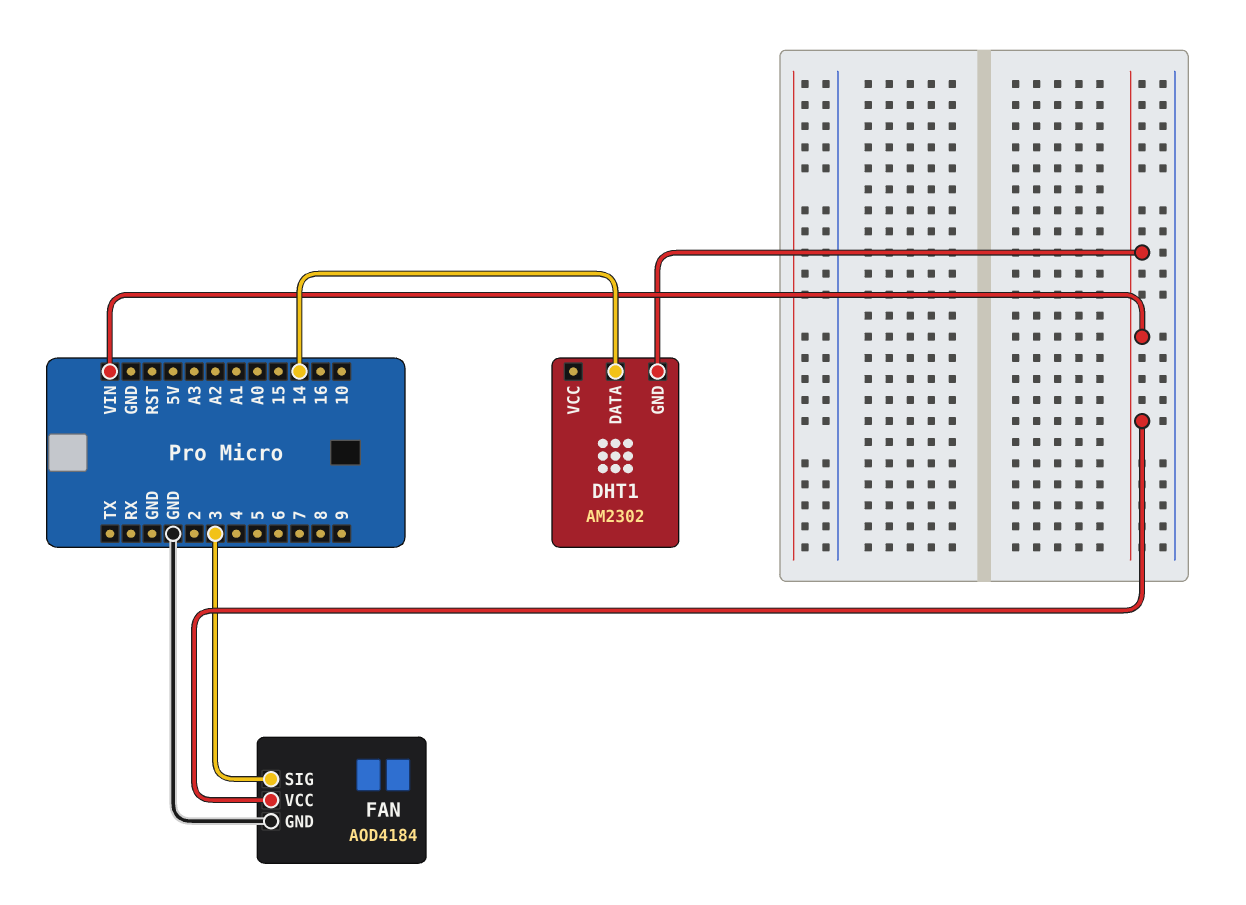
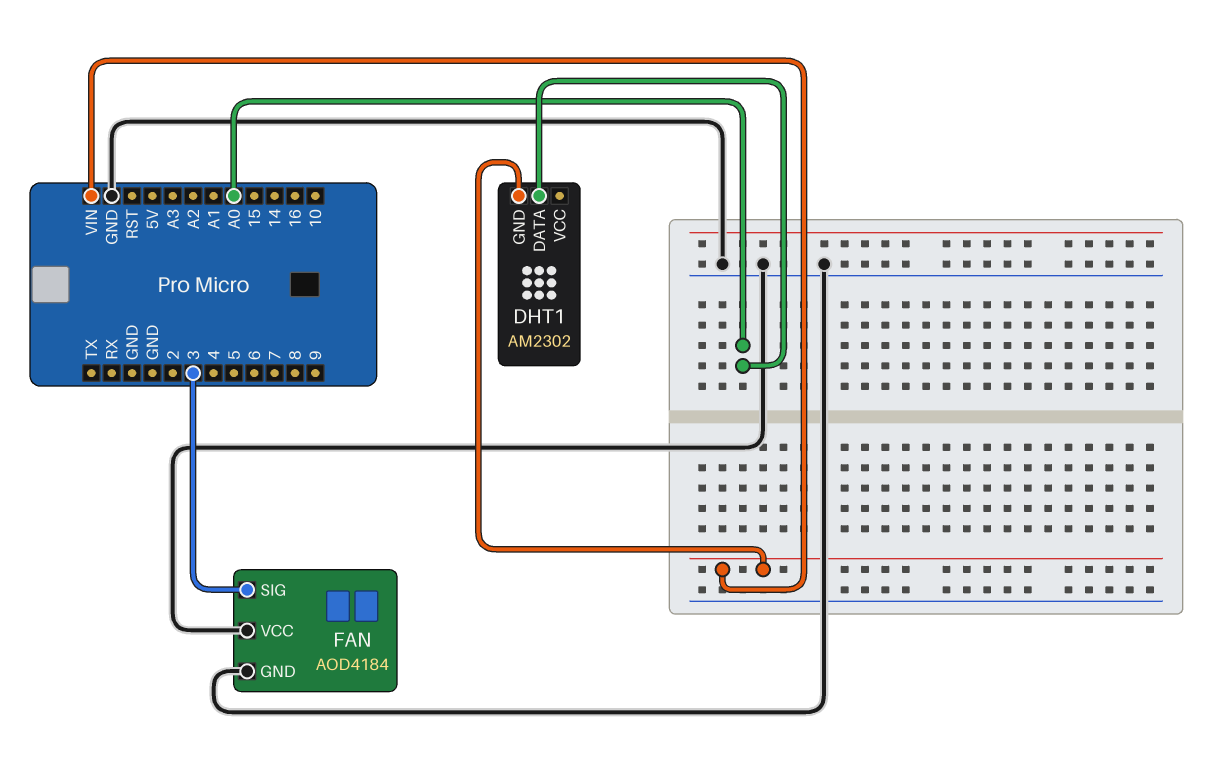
DHT1 pin DATA: 14 -> A0
FAN pin VCC: VIN -> GND

